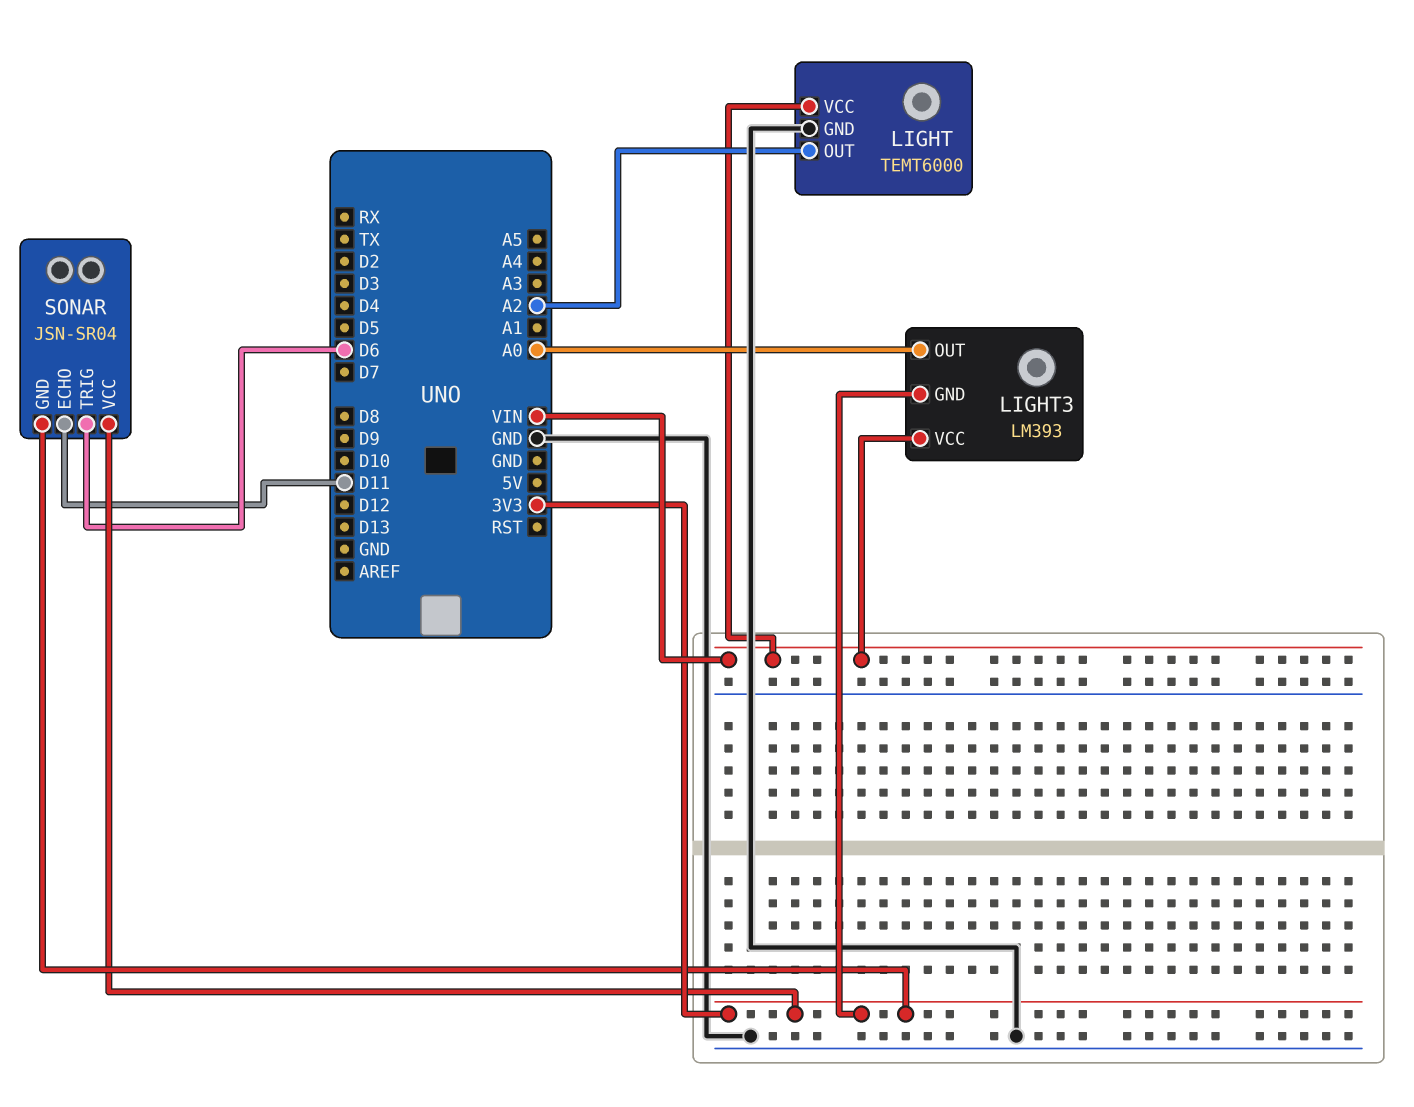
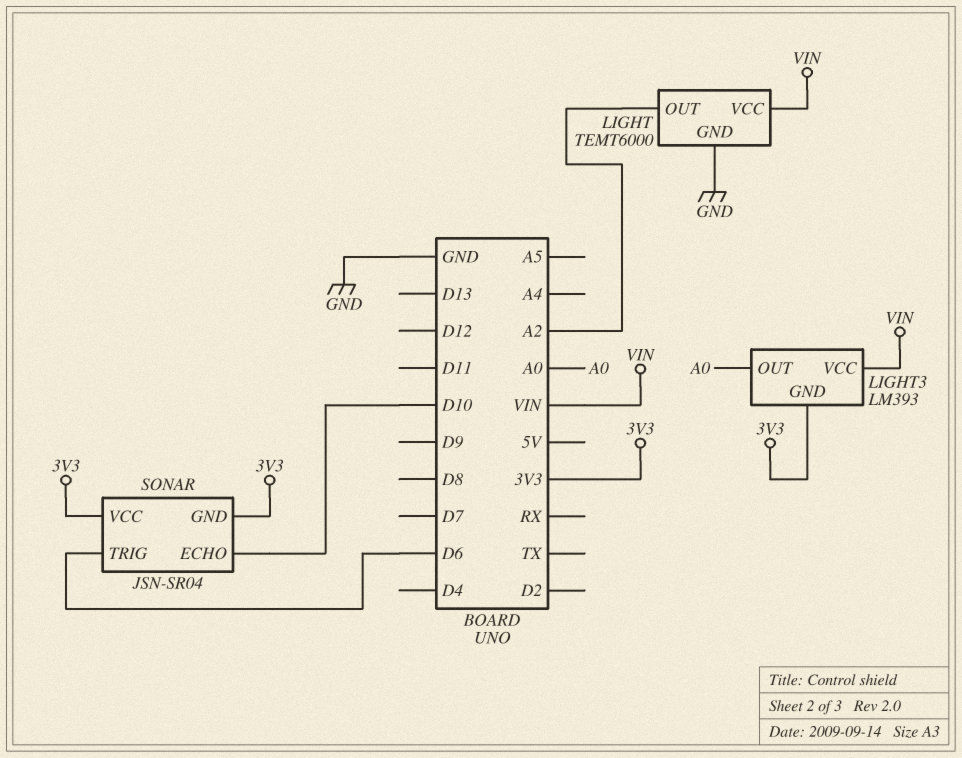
SONAR pin ECHO: D11 -> D10

